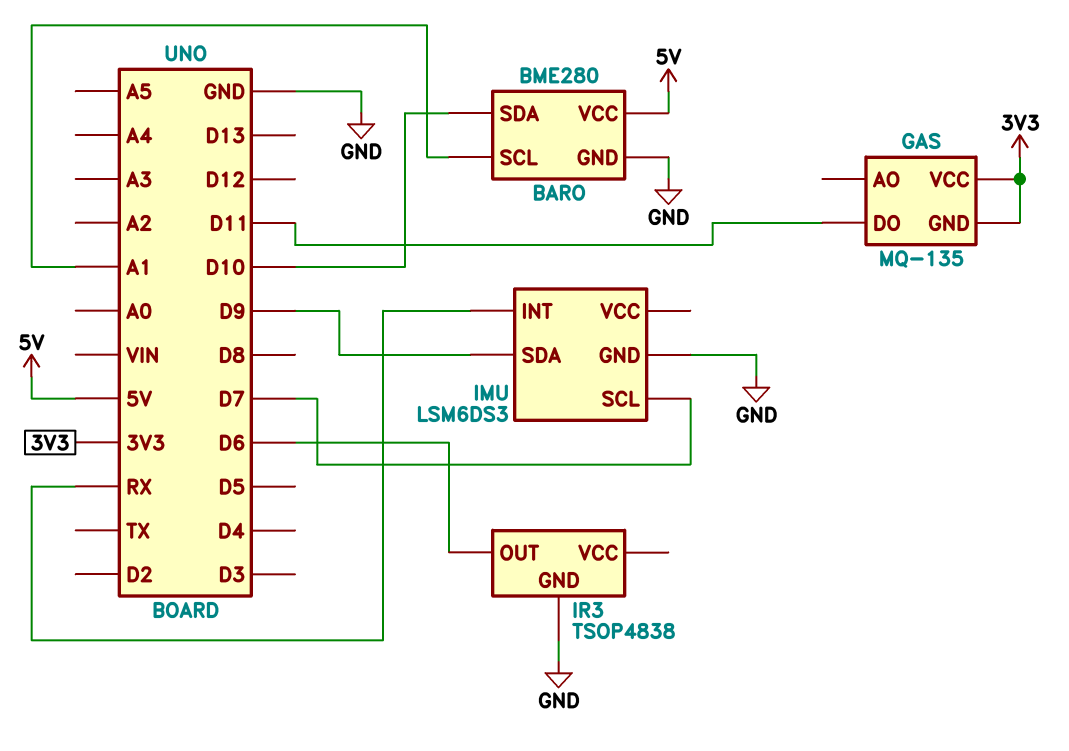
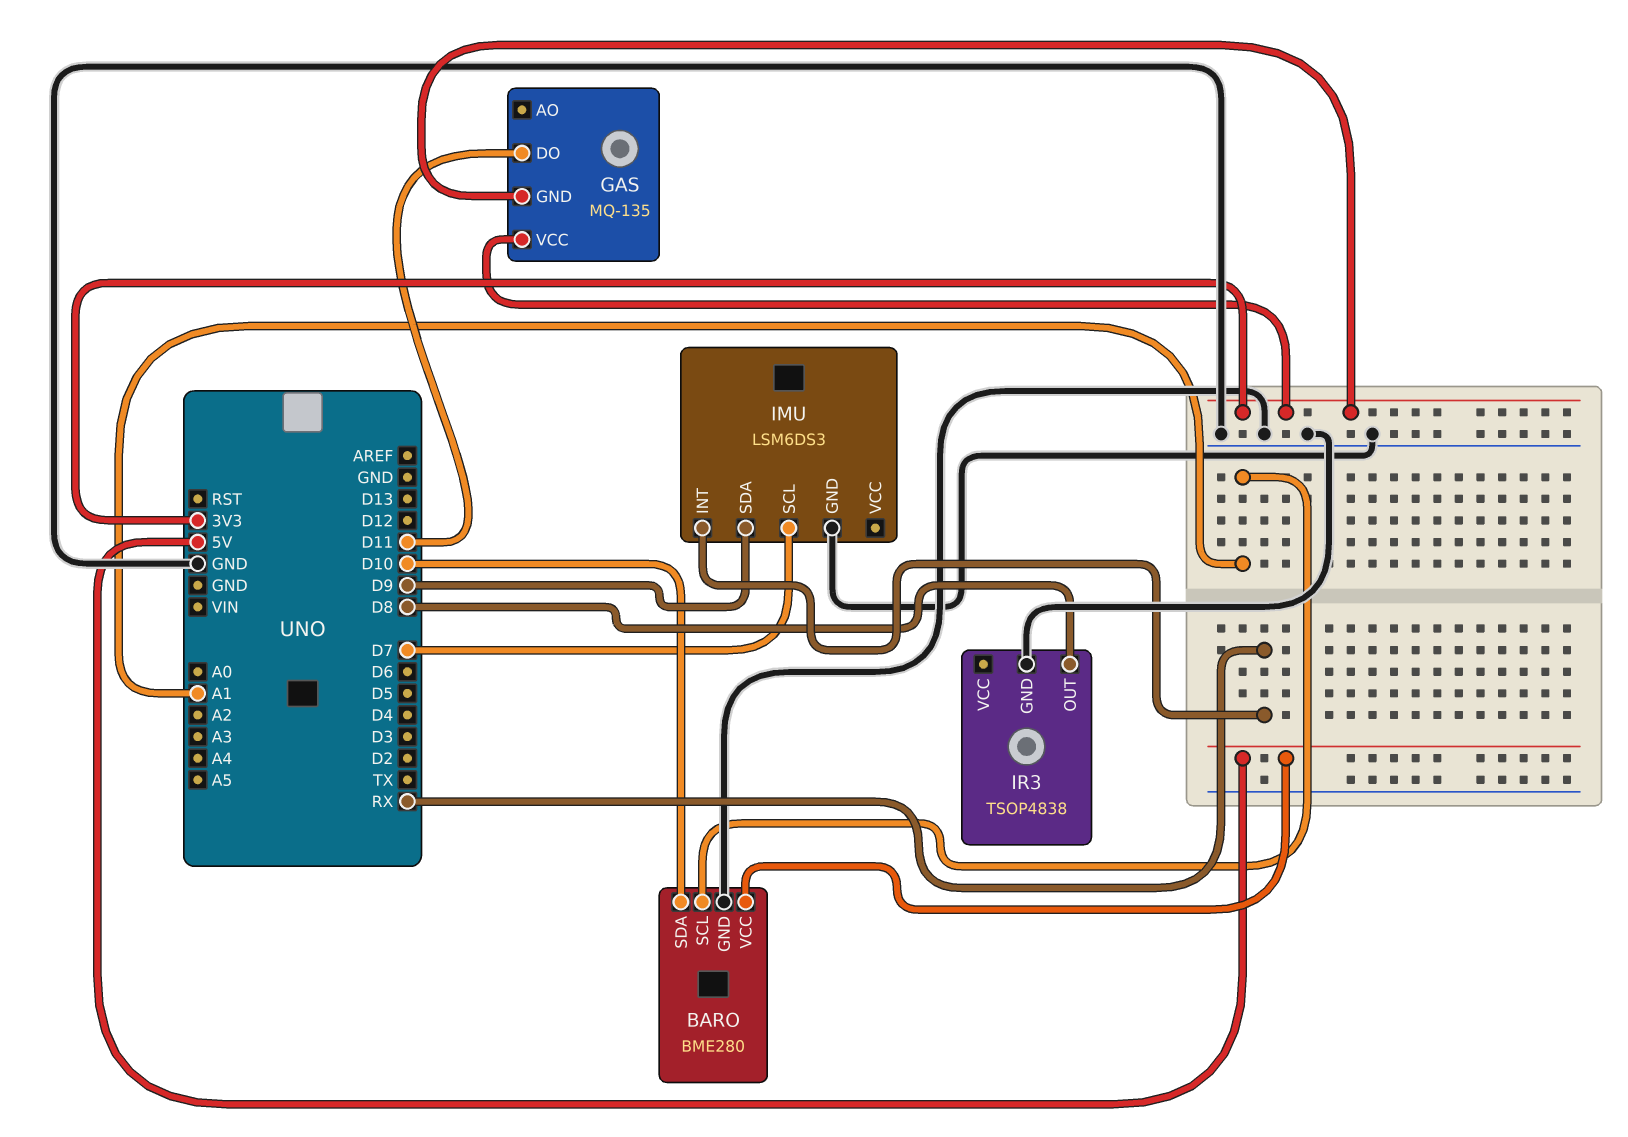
IR3 pin OUT: D6 -> D8

